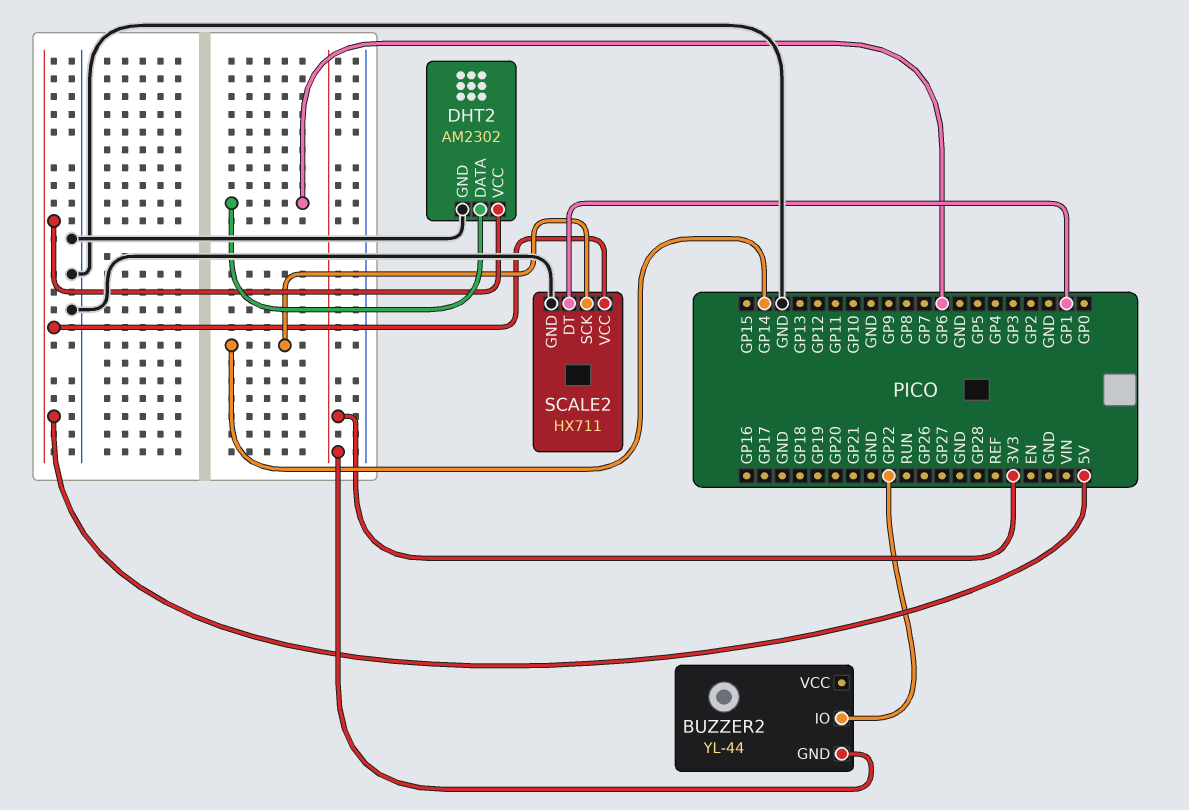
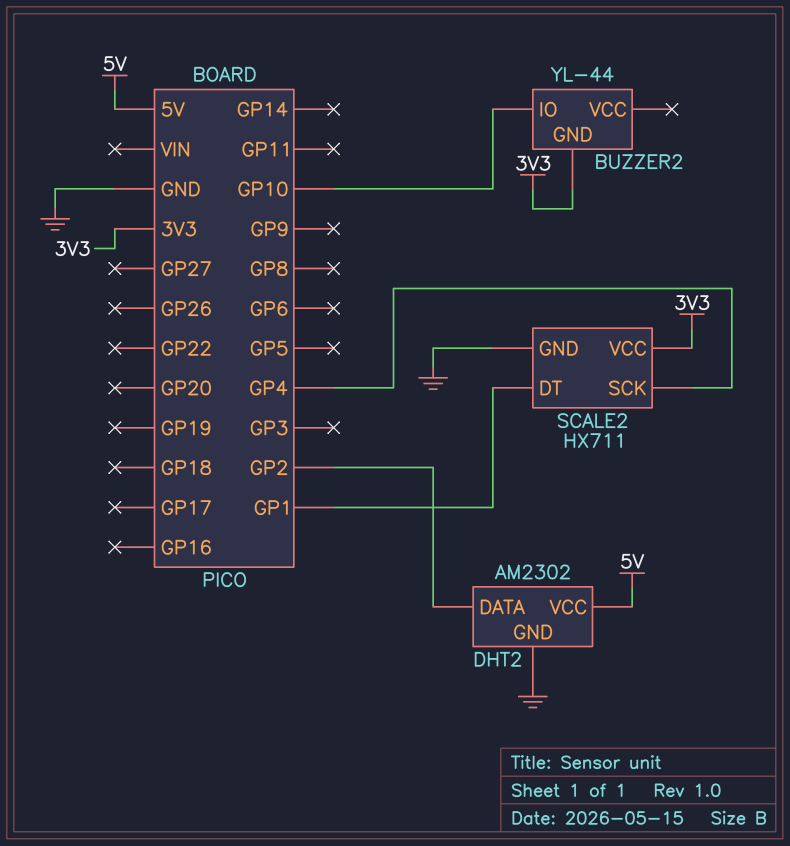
BUZZER2 pin IO: GP22 -> GP10
DHT2 pin DATA: GP6 -> GP2
SCALE2 pin SCK: GP14 -> GP4
SCALE2 pin VCC: 5V -> 3V3

